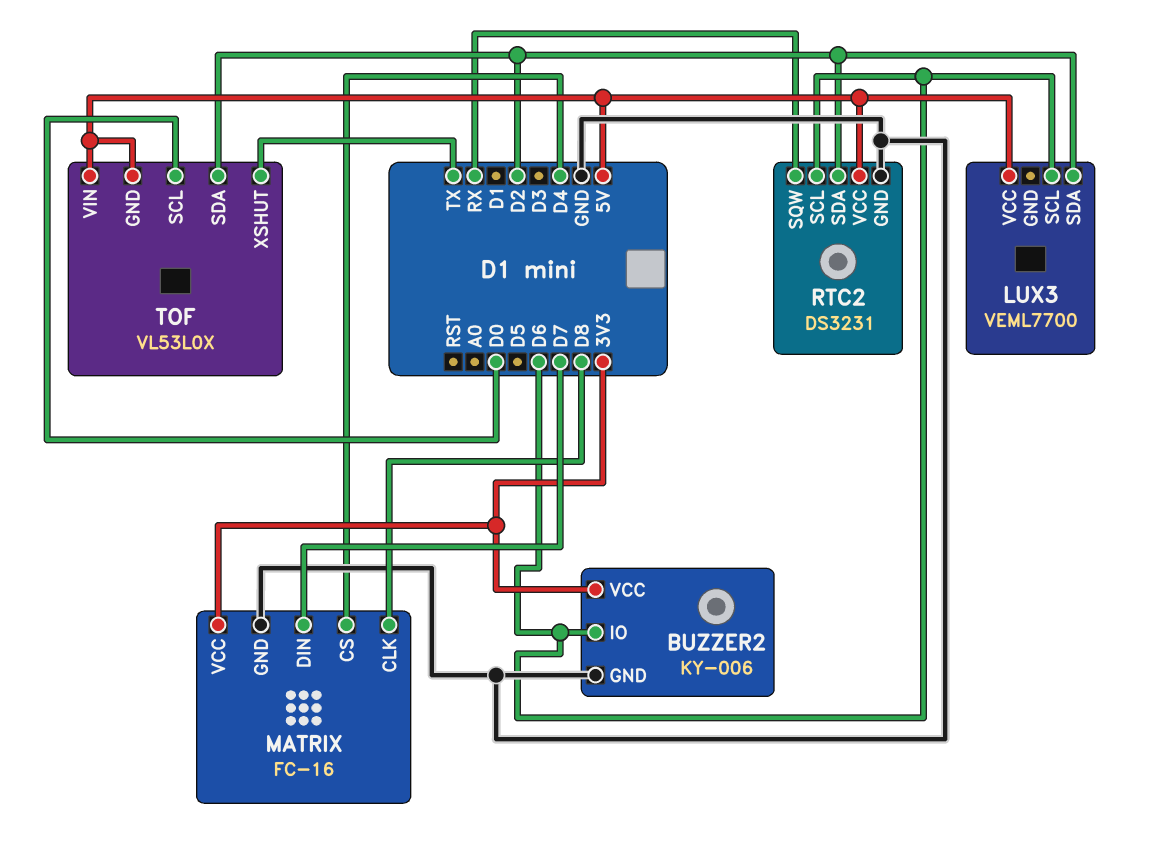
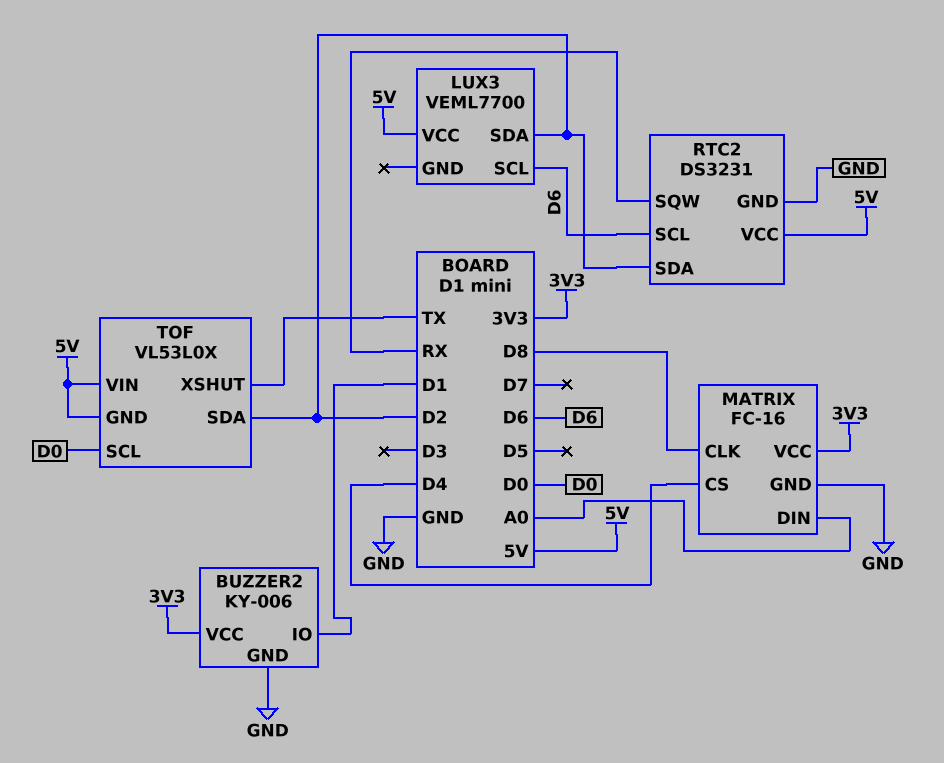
BUZZER2 pin IO: D6 -> D1
MATRIX pin DIN: D7 -> A0

